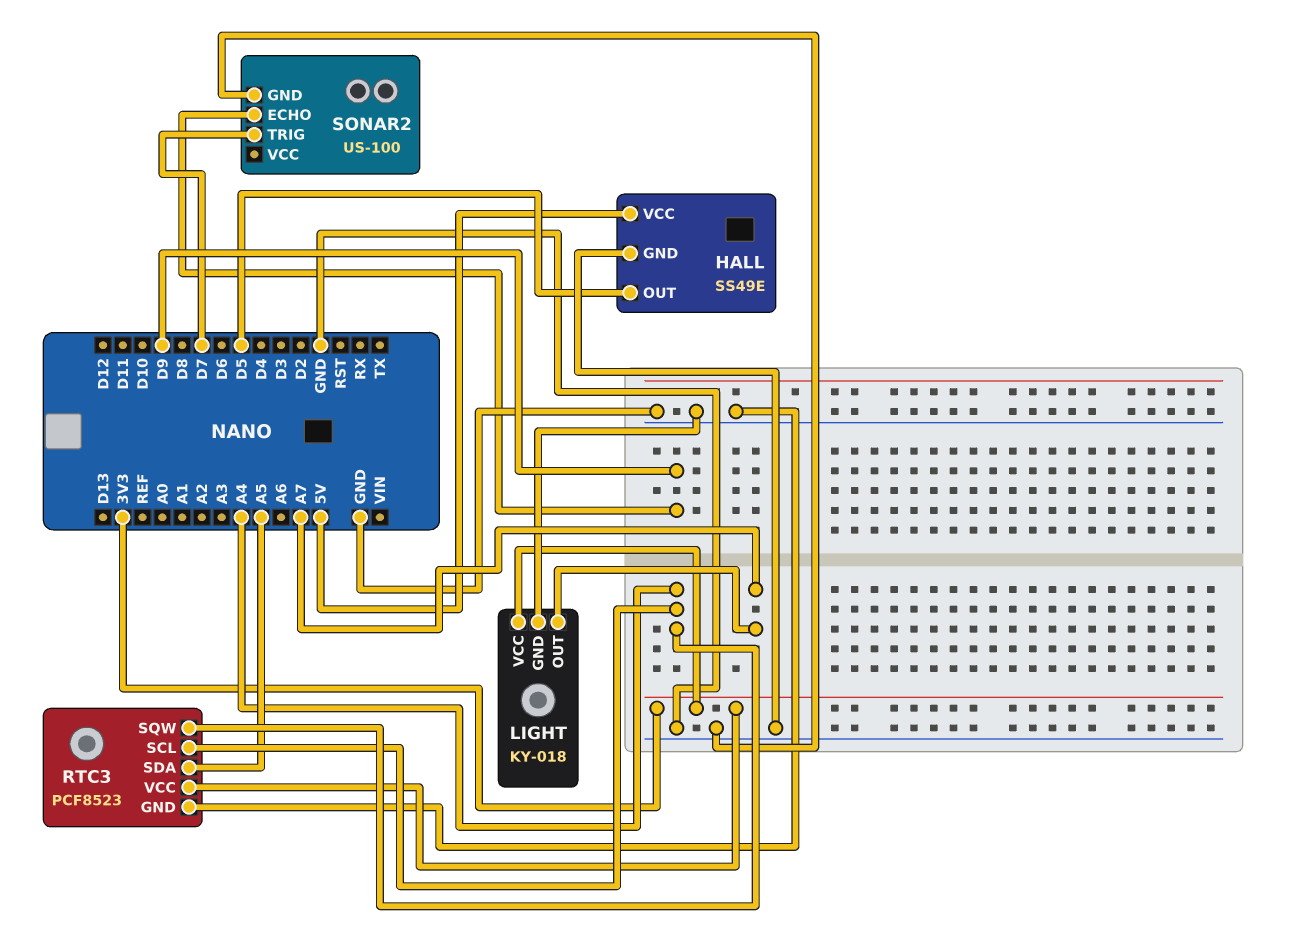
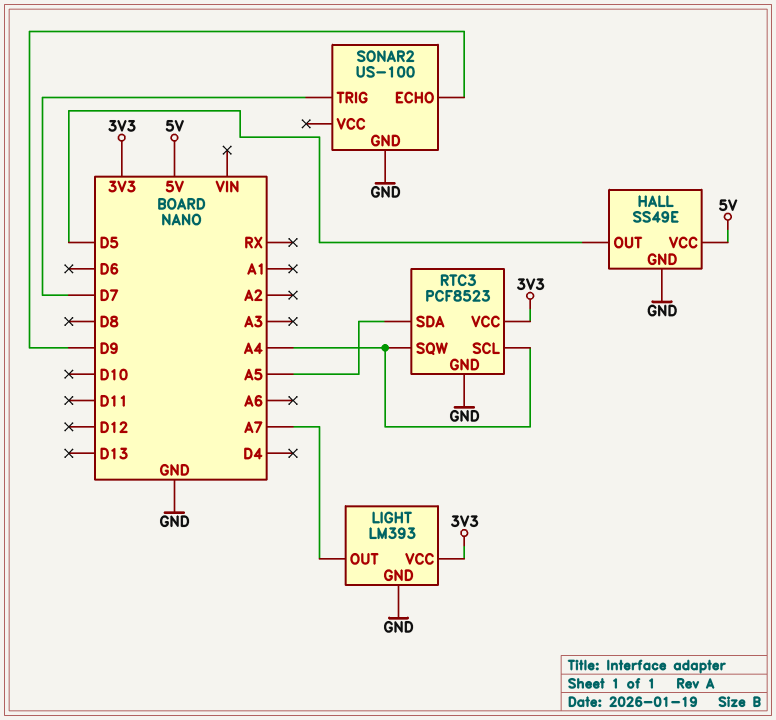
LIGHT: KY-018 -> LM393

